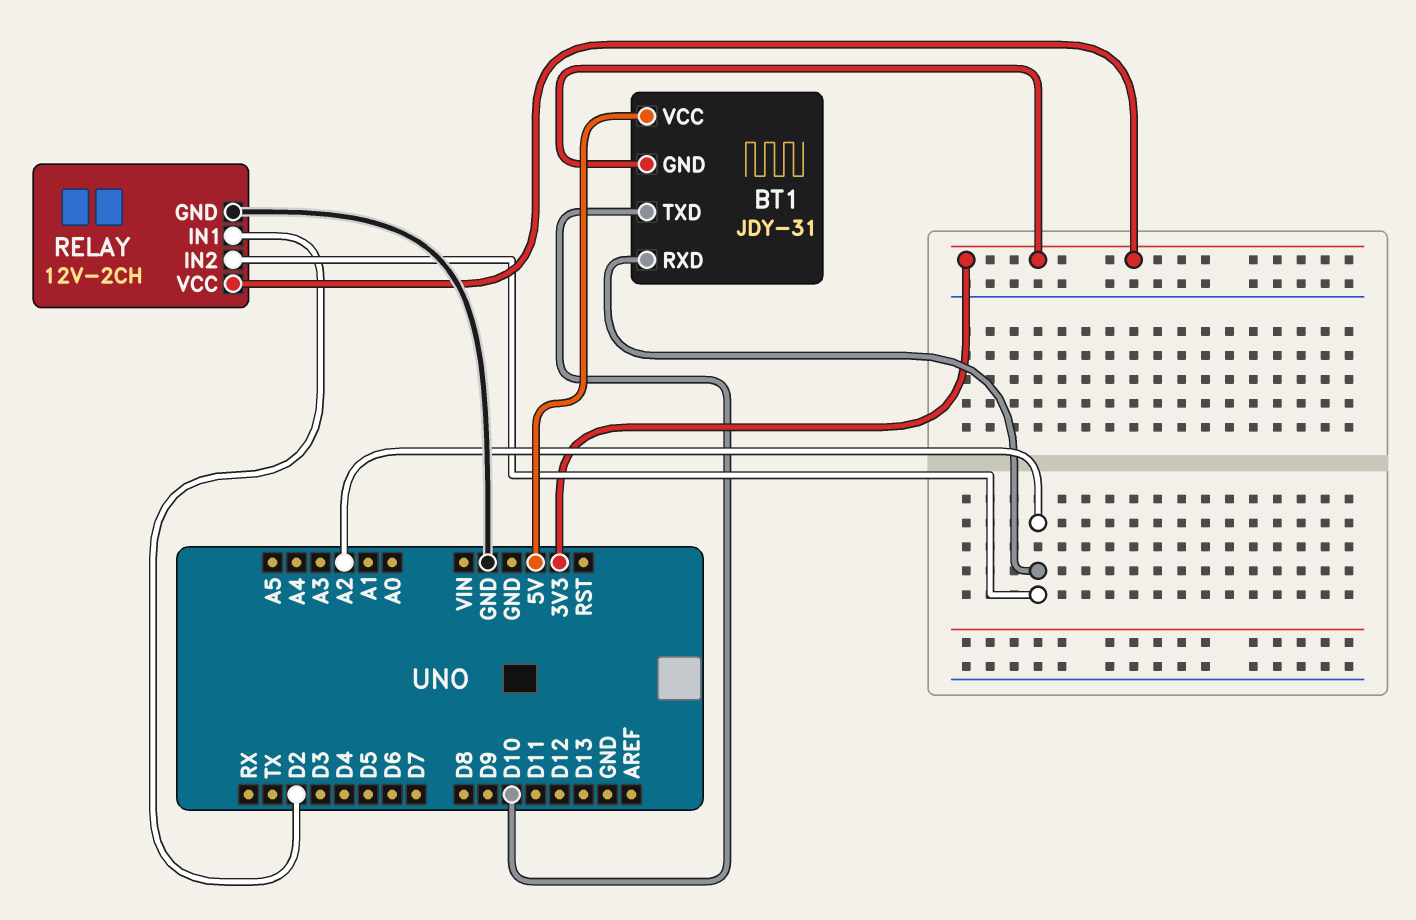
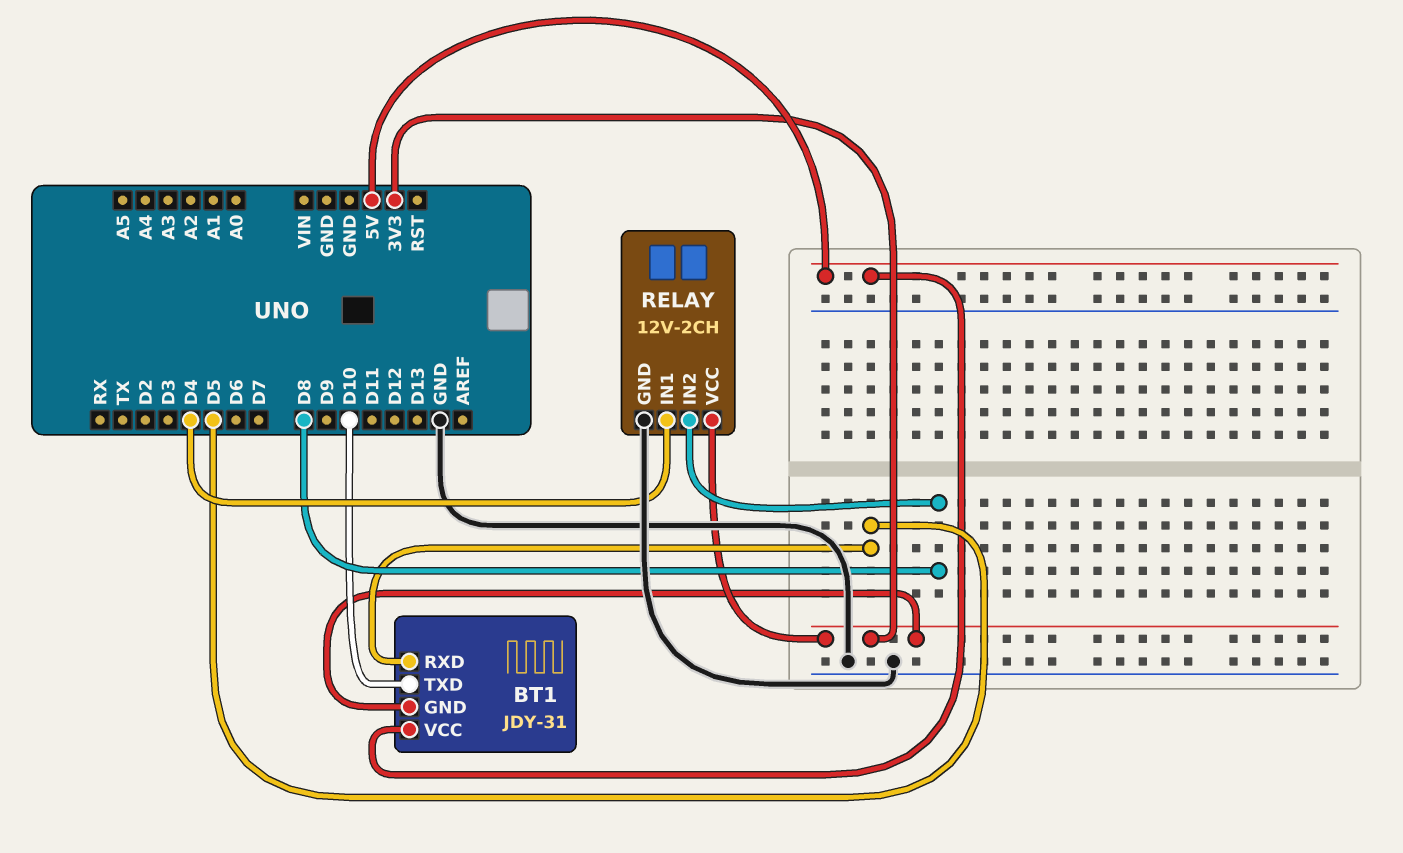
BT1 pin RXD: A2 -> D5
RELAY pin IN1: D2 -> D4
RELAY pin IN2: A2 -> D8

